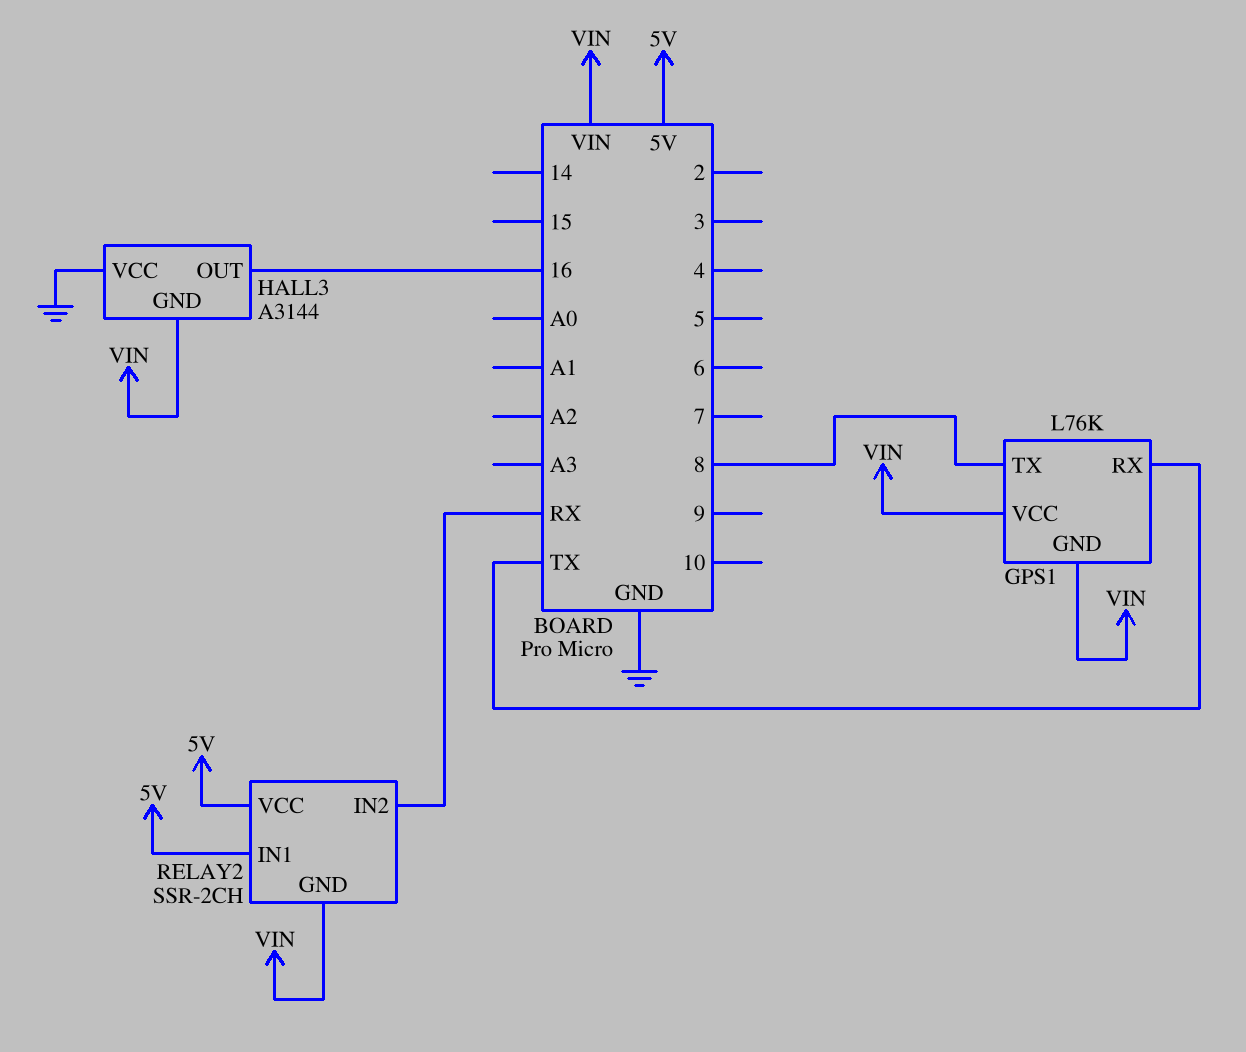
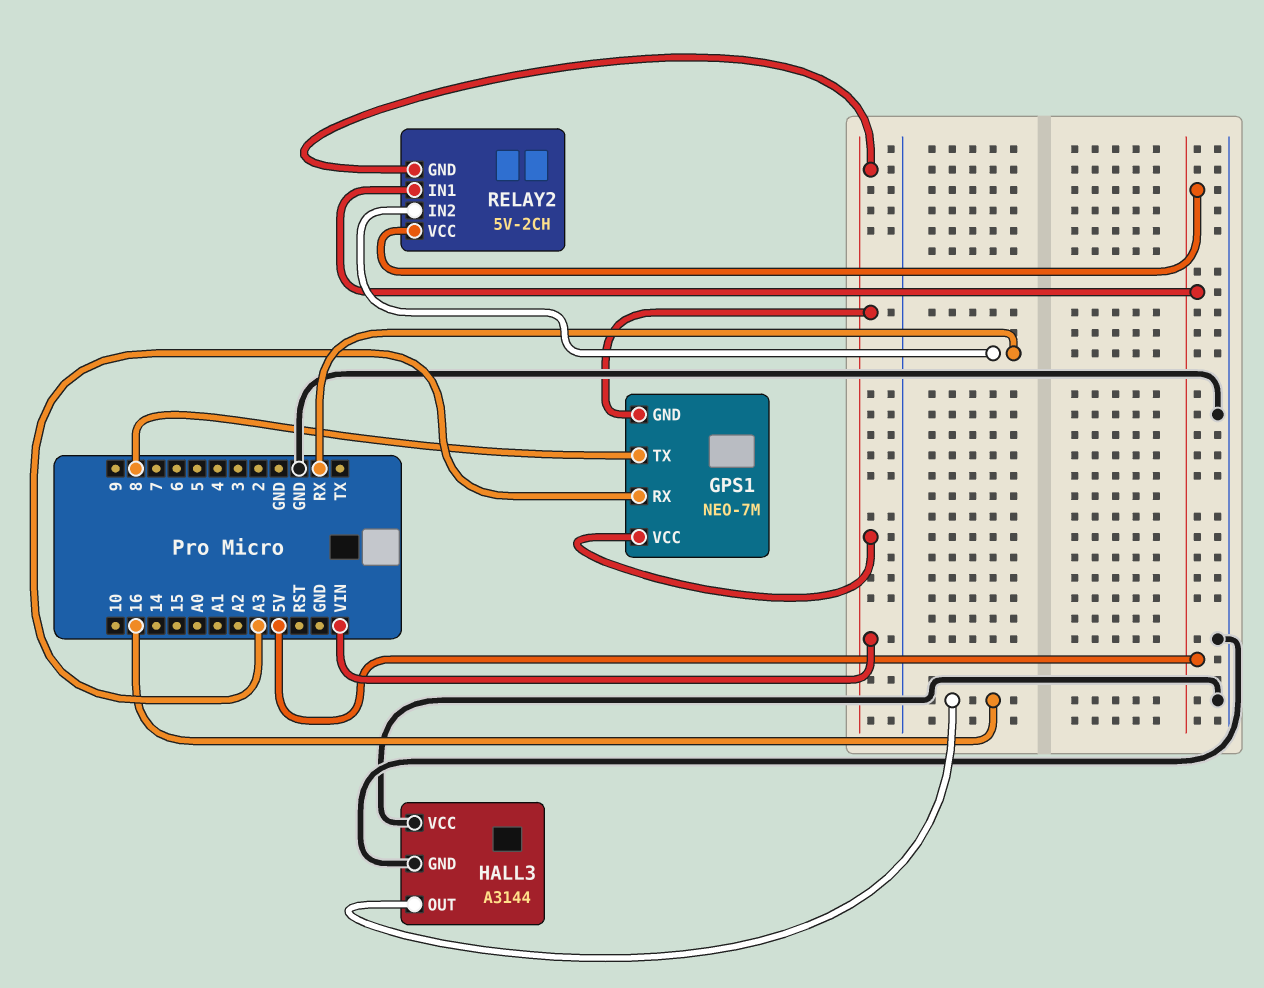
GPS1: L76K -> NEO-7M
GPS1 pin RX: TX -> A3
HALL3 pin GND: VIN -> GND
RELAY2: SSR-2CH -> 5V-2CH

